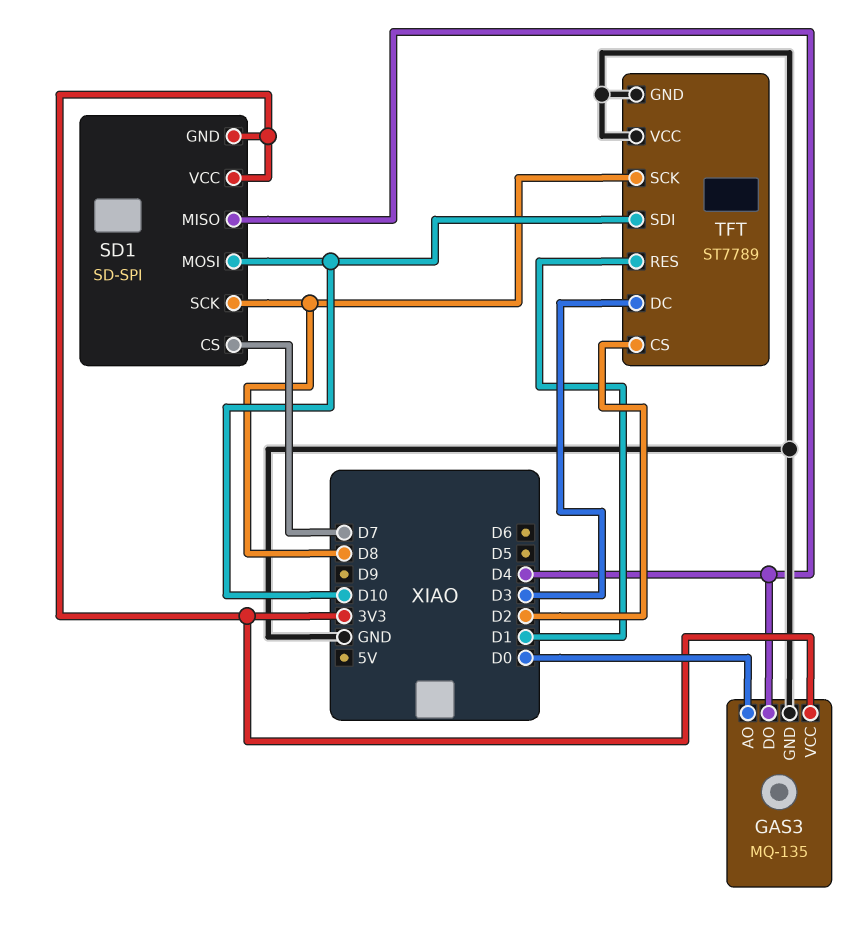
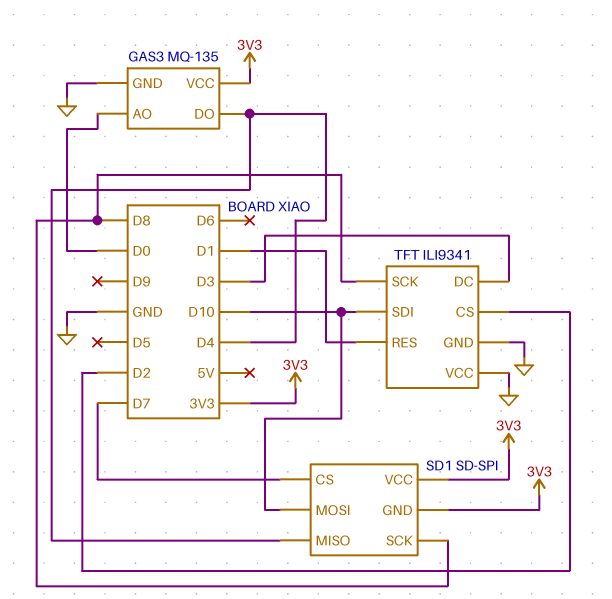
TFT: ST7789 -> ILI9341

